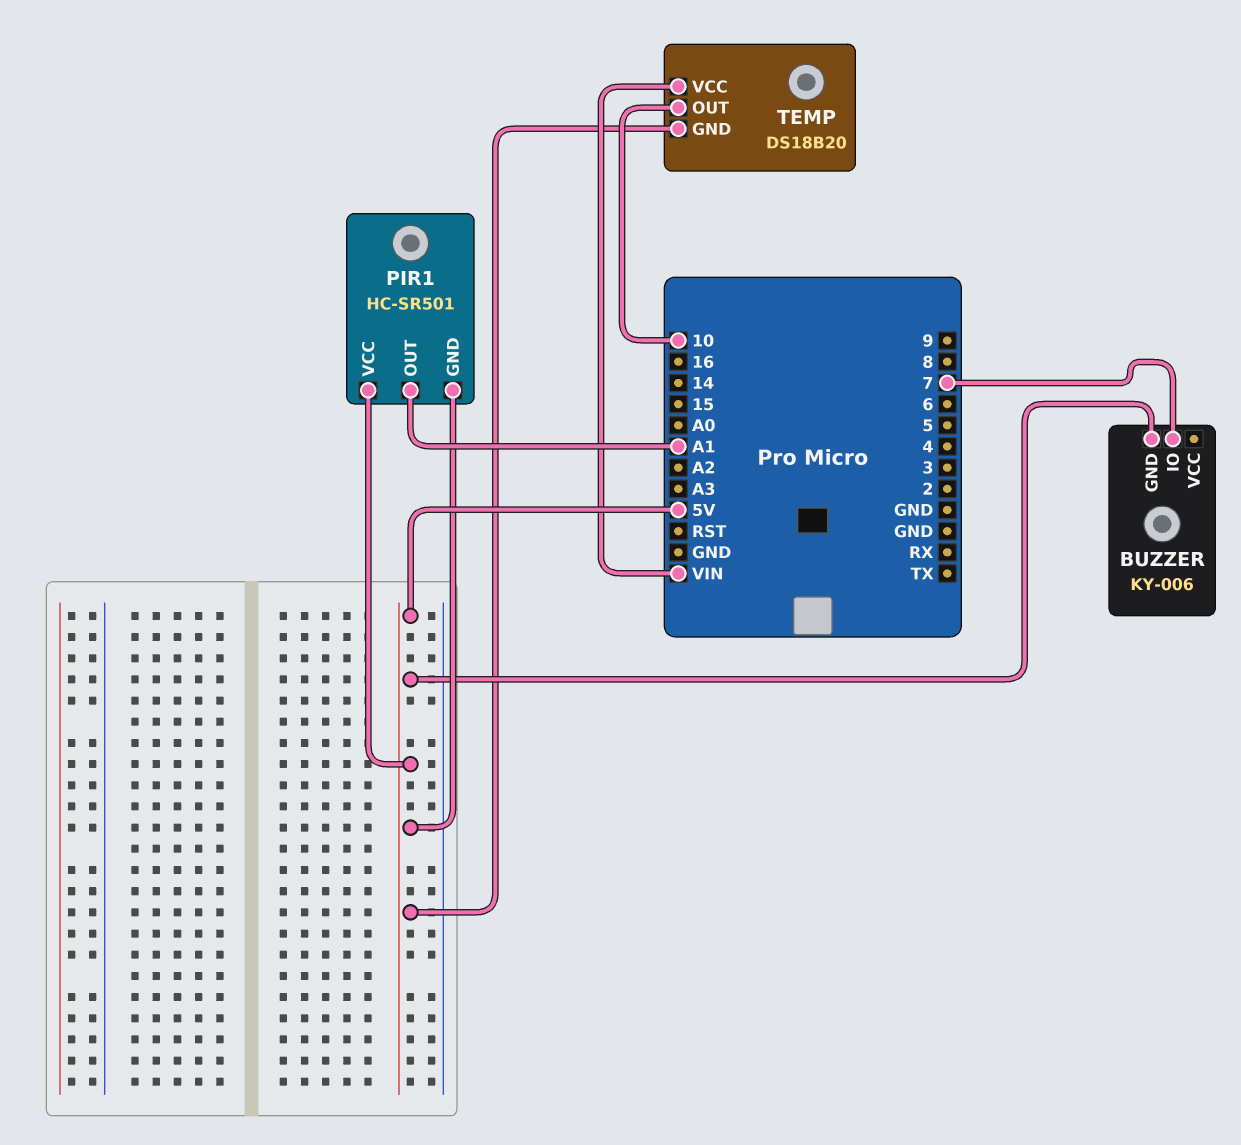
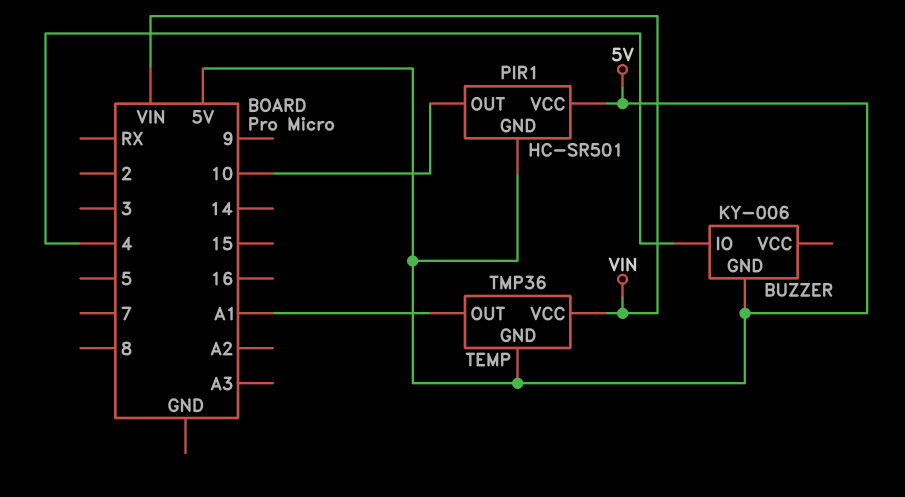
BUZZER pin IO: 7 -> 4
PIR1 pin OUT: A1 -> 10
TEMP: DS18B20 -> TMP36
TEMP pin OUT: 10 -> A1

